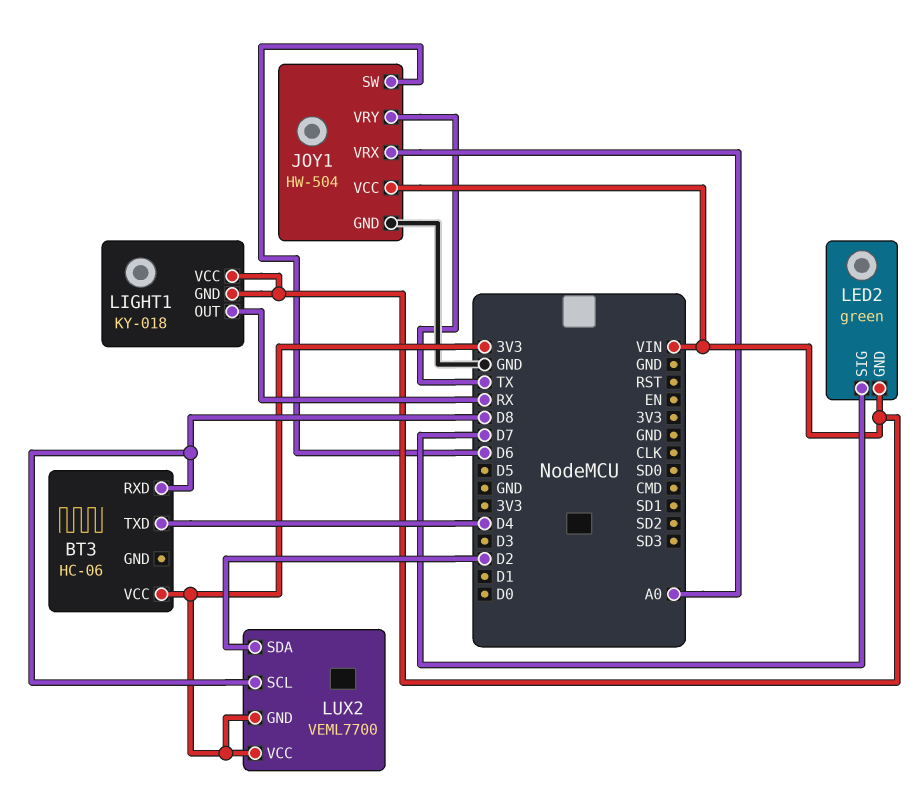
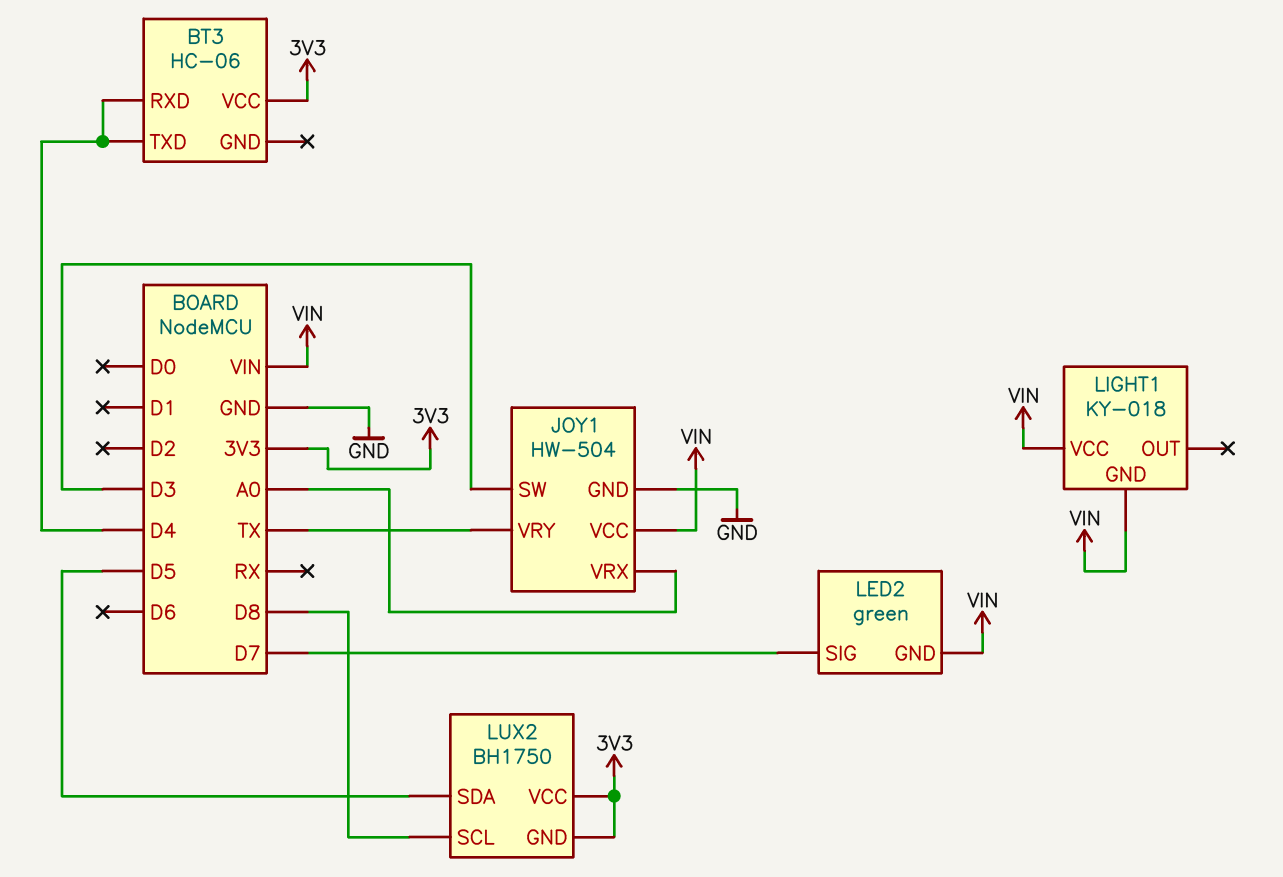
BT3 pin RXD: D8 -> D4
JOY1 pin SW: D6 -> D3
LIGHT1 pin OUT: RX -> none
LUX2: VEML7700 -> BH1750
LUX2 pin SDA: D2 -> D5

